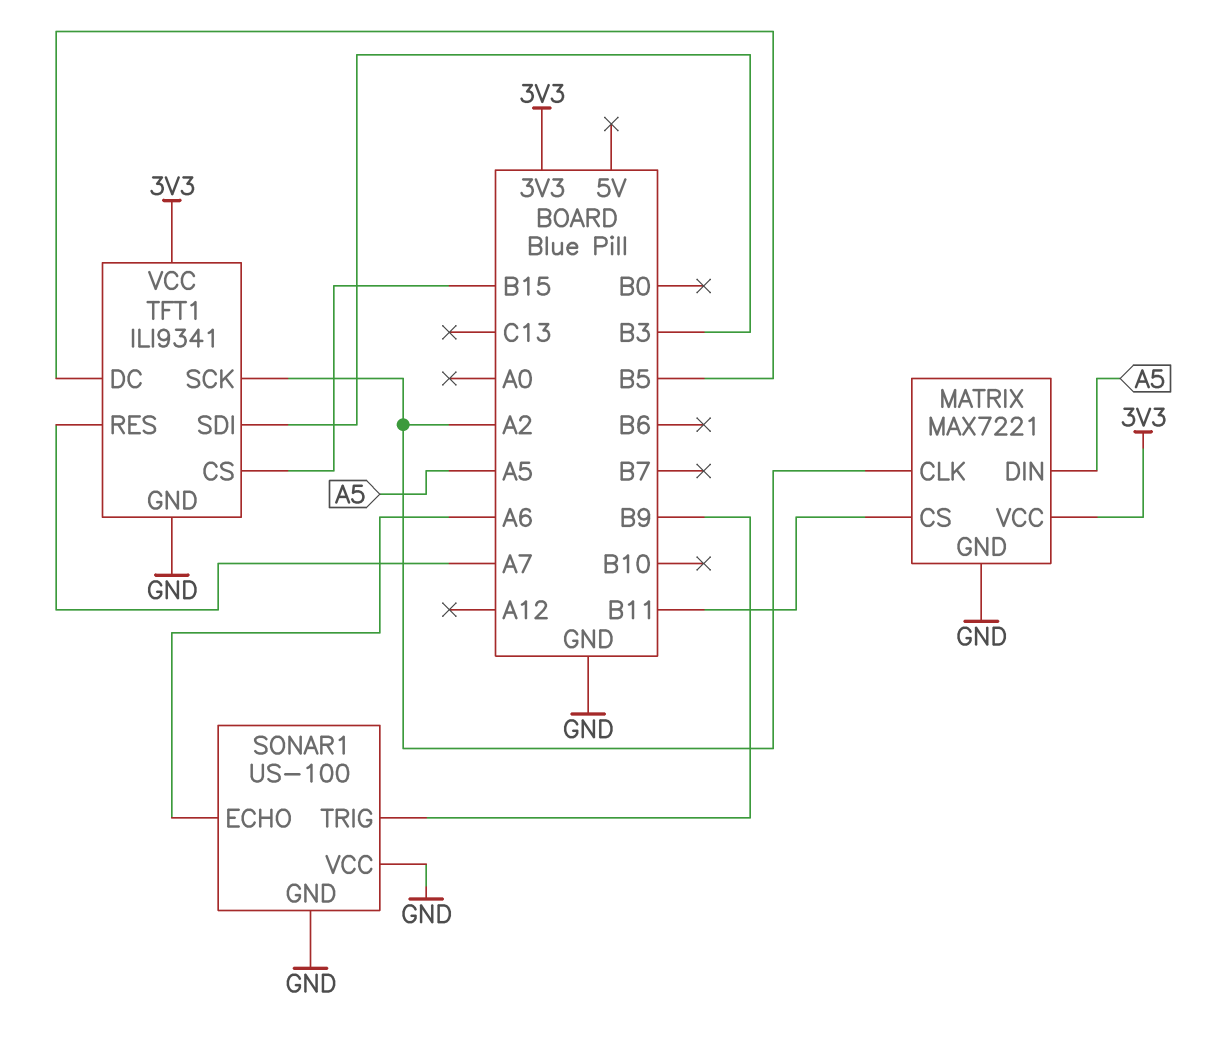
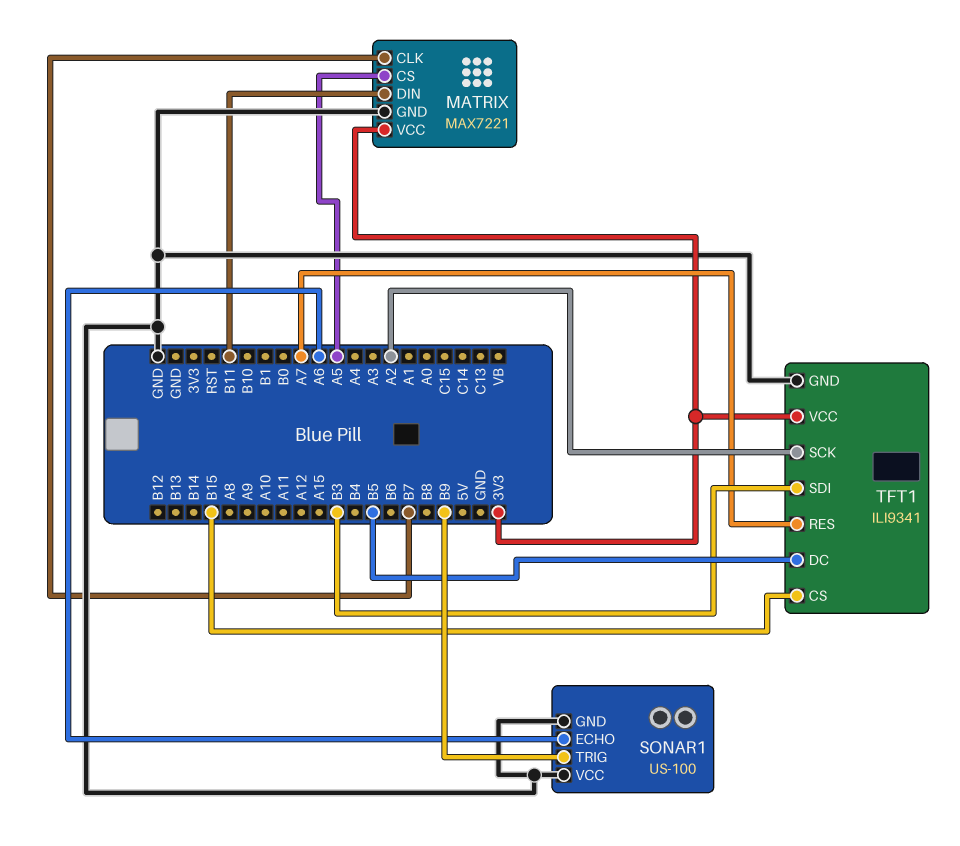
MATRIX pin CLK: A2 -> B7
MATRIX pin CS: B11 -> A5
MATRIX pin DIN: A5 -> B11

